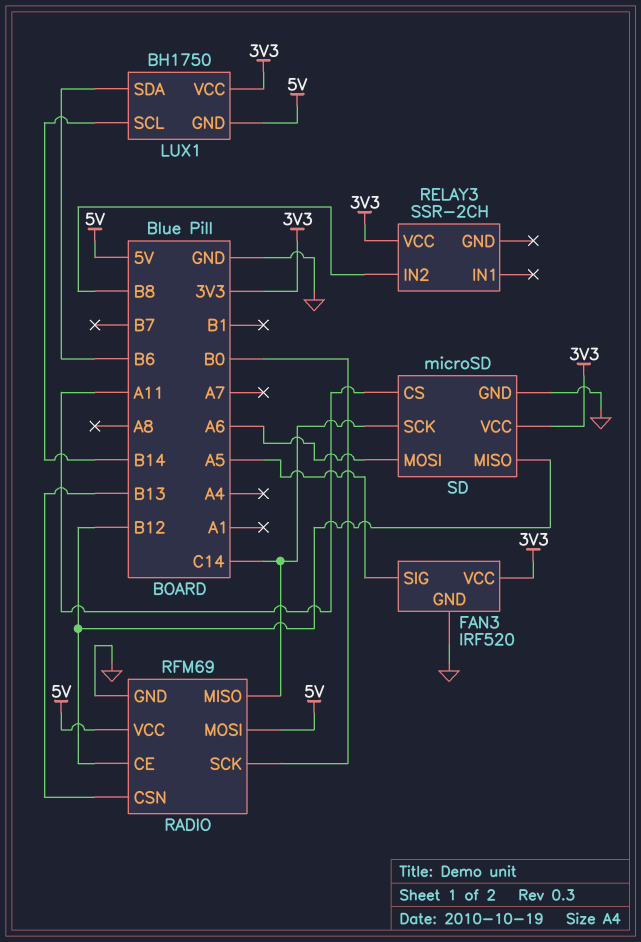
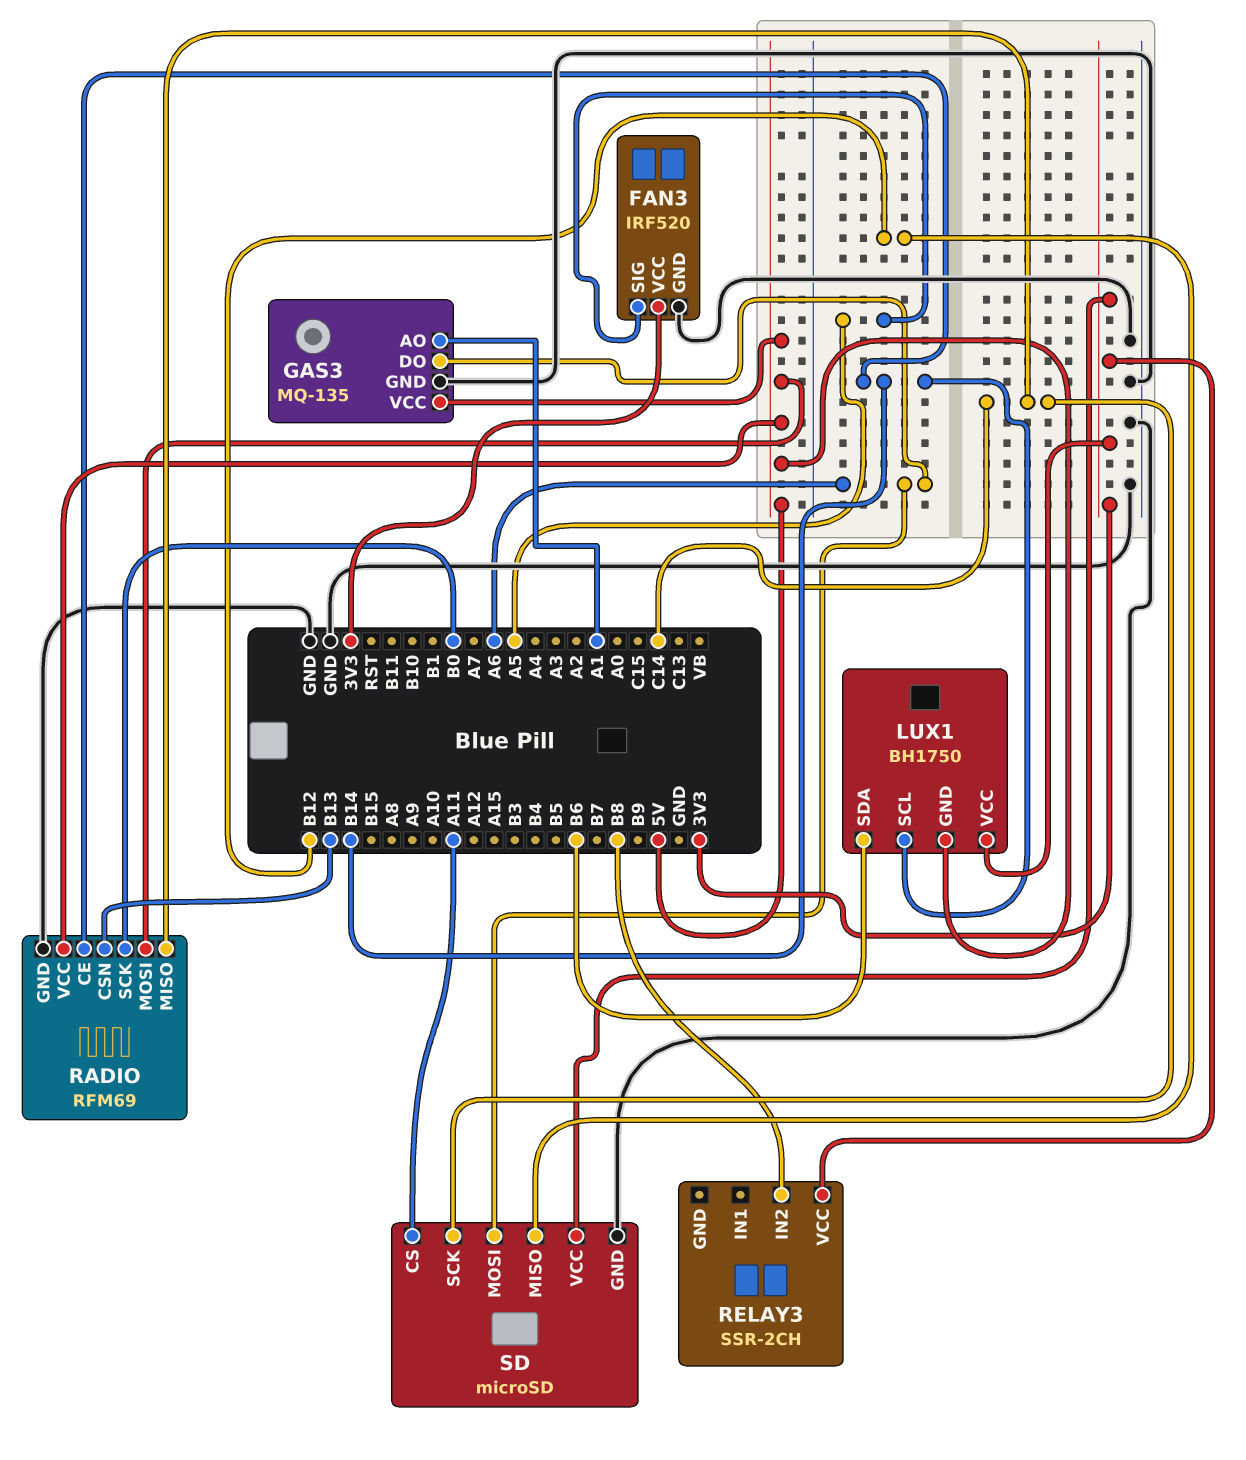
GAS3: none -> MQ-135
GAS3 pin AO: none -> A1
GAS3 pin DO: none -> A6
GAS3 pin GND: none -> GND
GAS3 pin VCC: none -> 5V
RADIO pin CE: B12 -> B14

